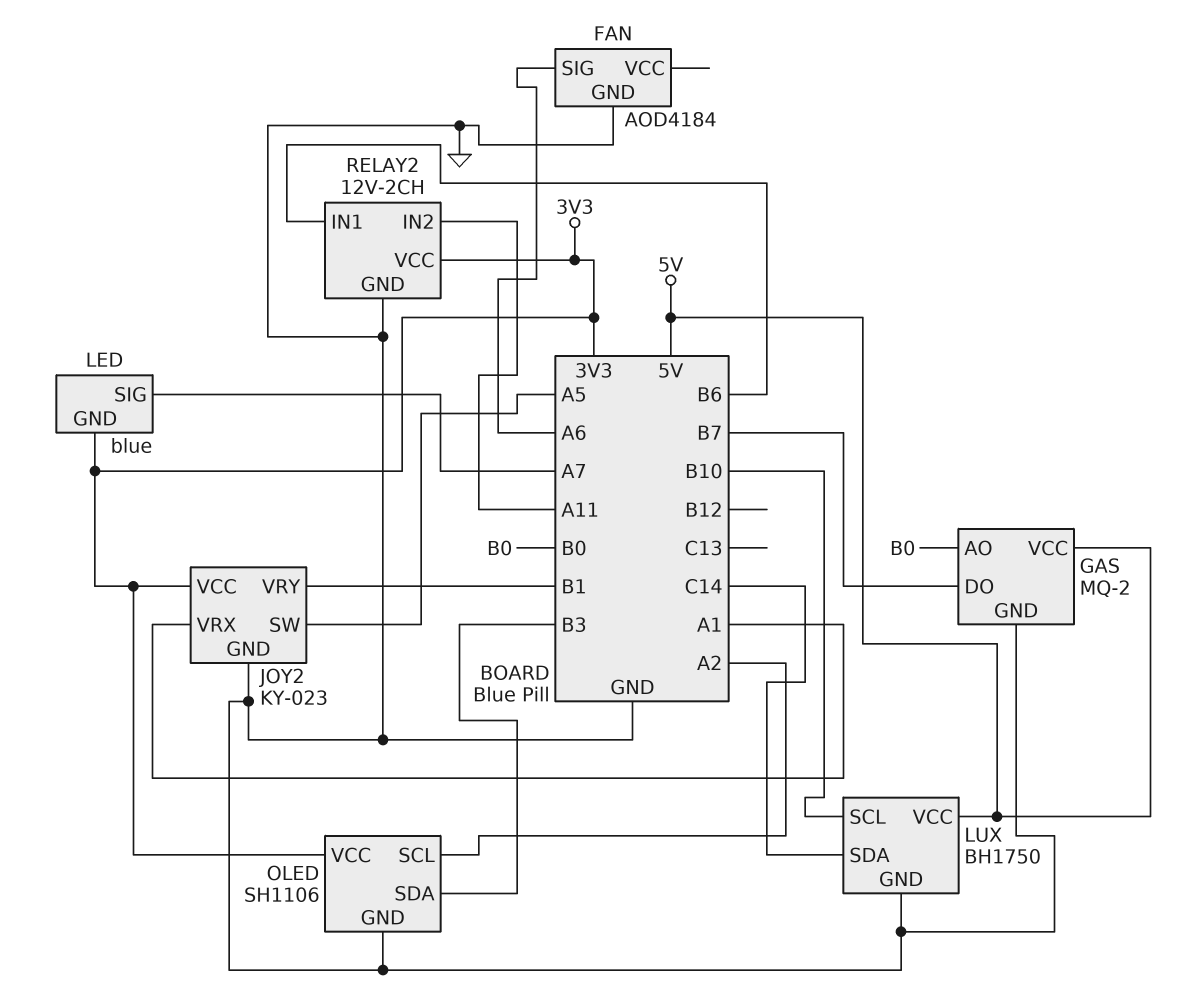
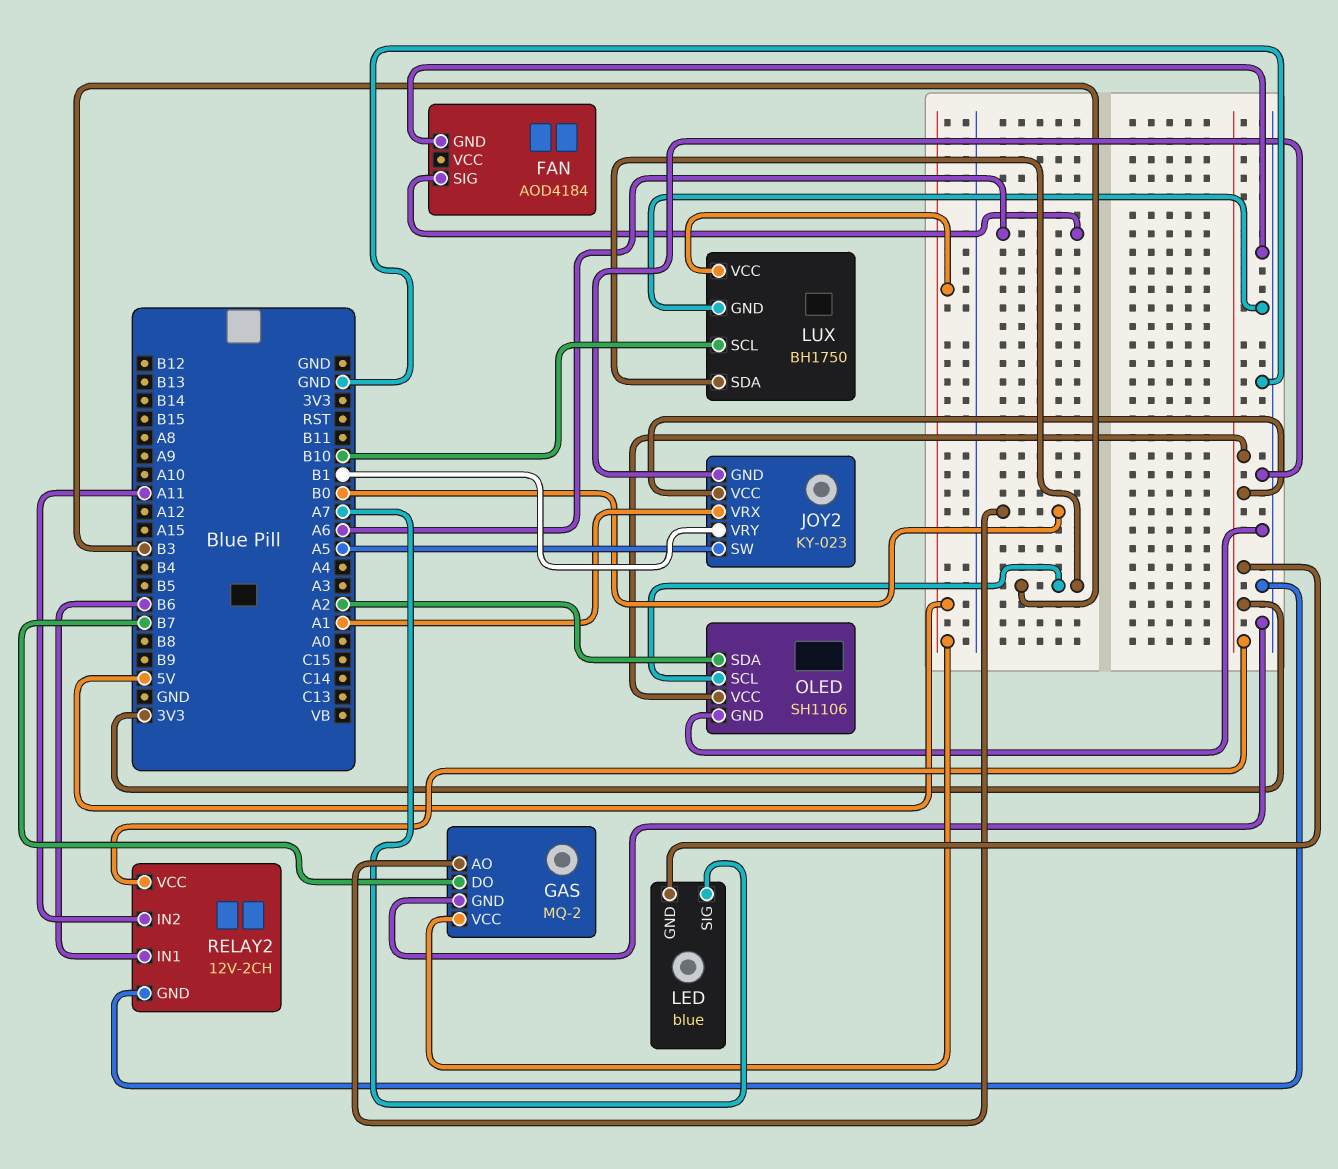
LUX pin SDA: C14 -> B3
OLED pin SCL: A2 -> B3
OLED pin SDA: B3 -> A2

